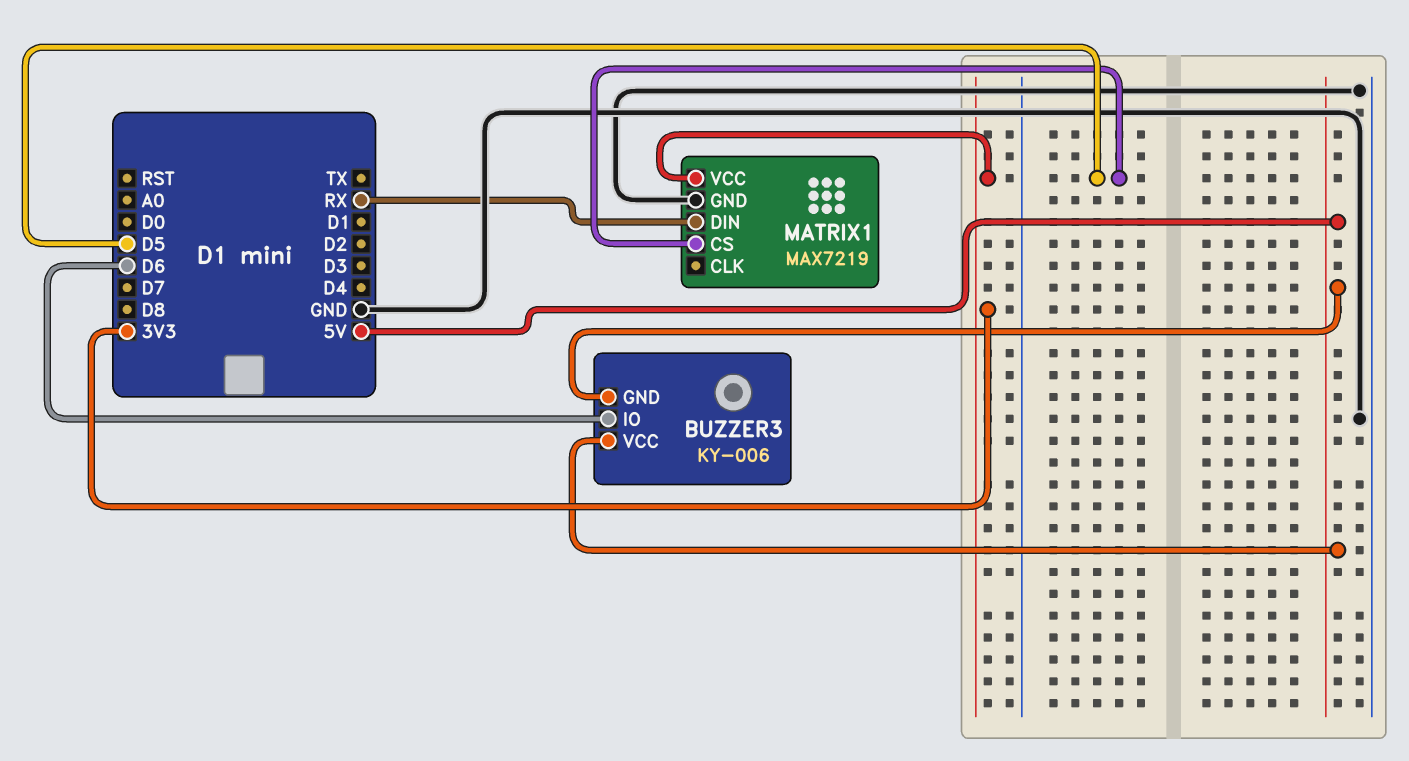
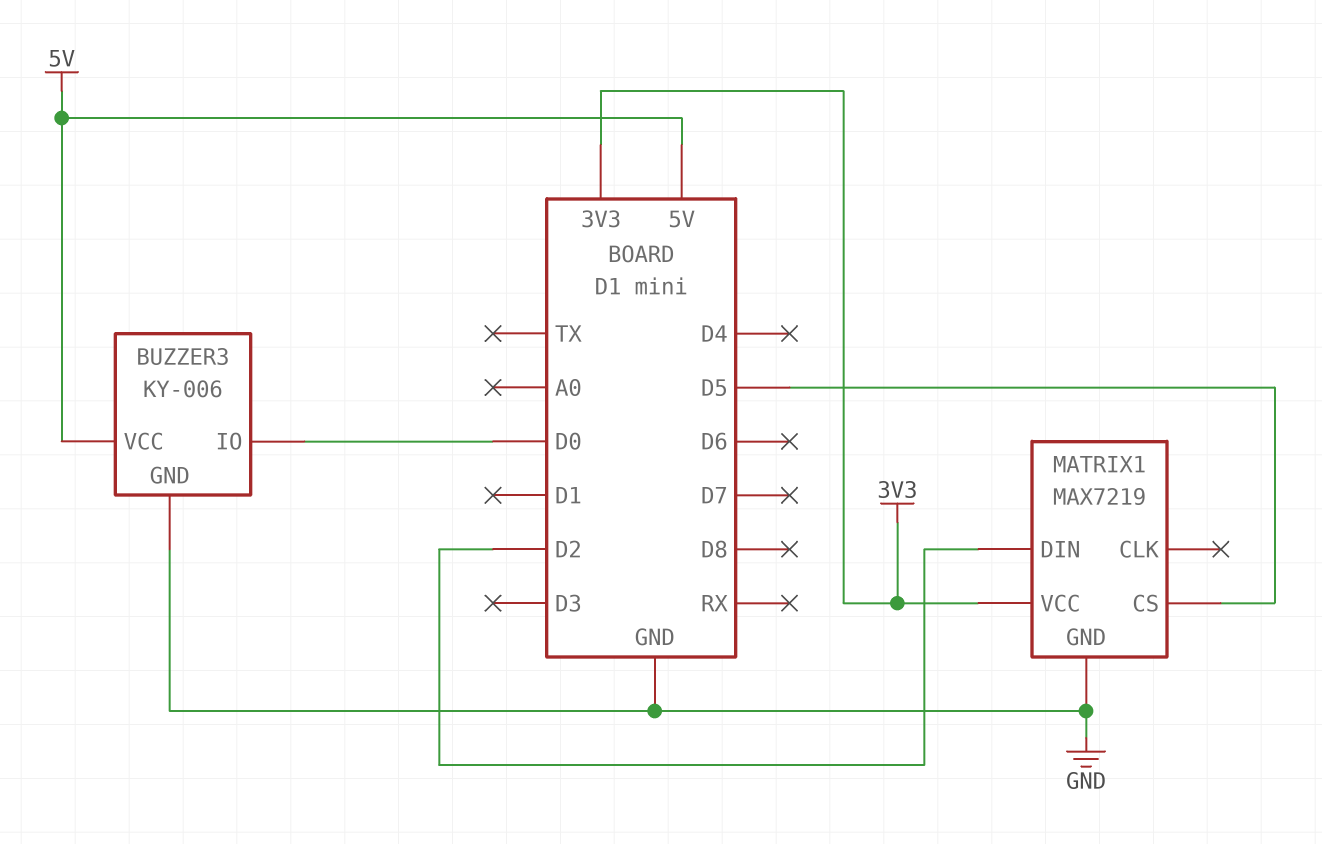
BUZZER3 pin GND: 5V -> GND
BUZZER3 pin IO: D6 -> D0
MATRIX1 pin DIN: RX -> D2

